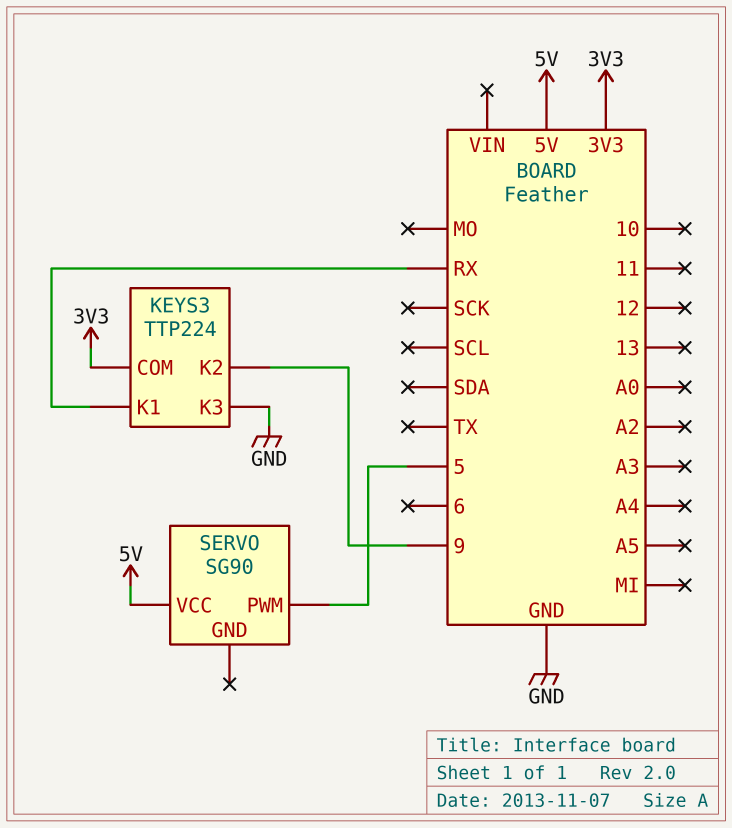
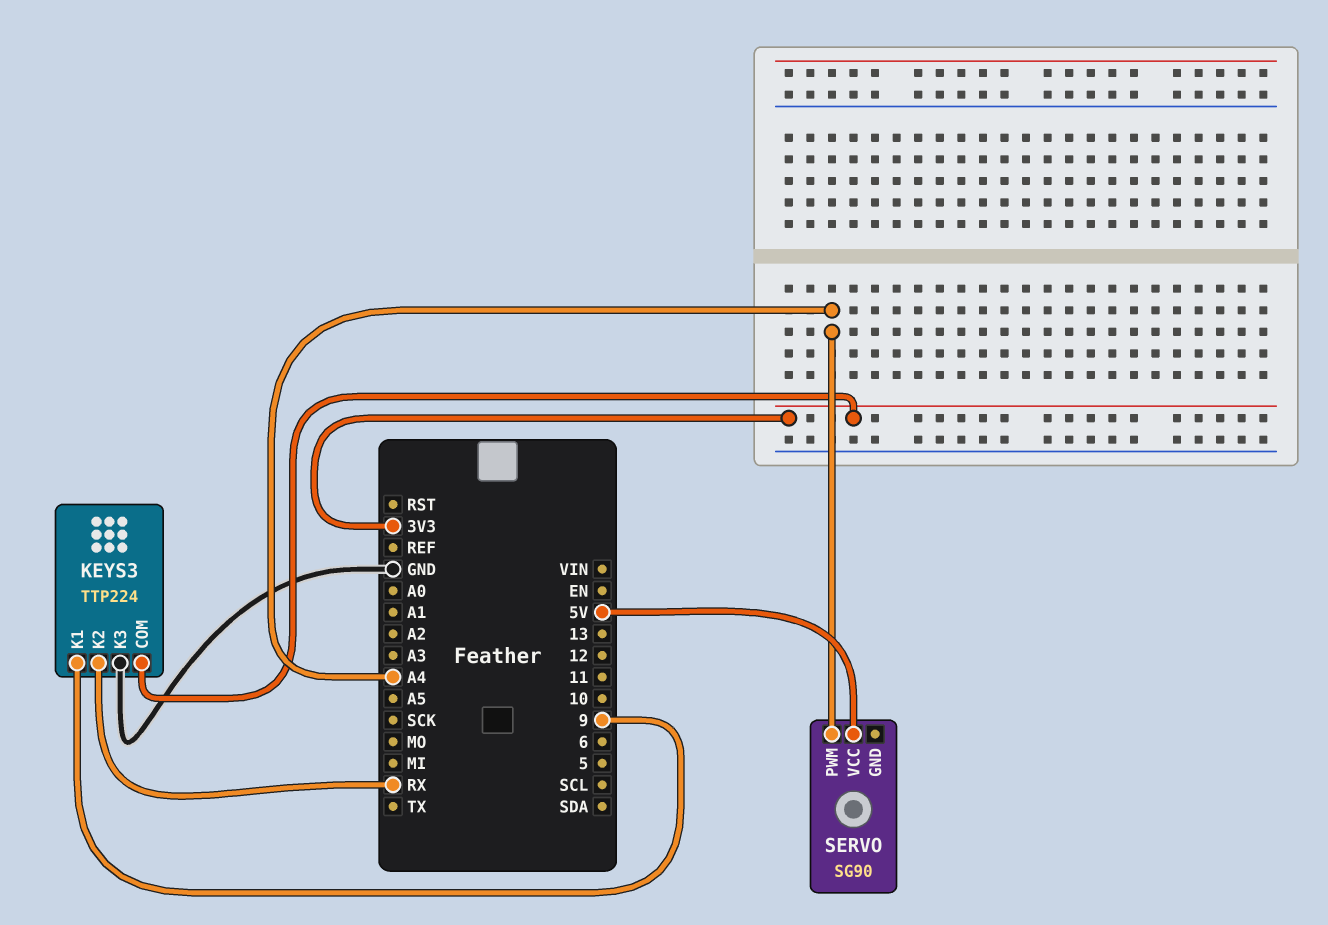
KEYS3 pin K1: RX -> 9
KEYS3 pin K2: 9 -> RX
SERVO pin PWM: 5 -> A4

